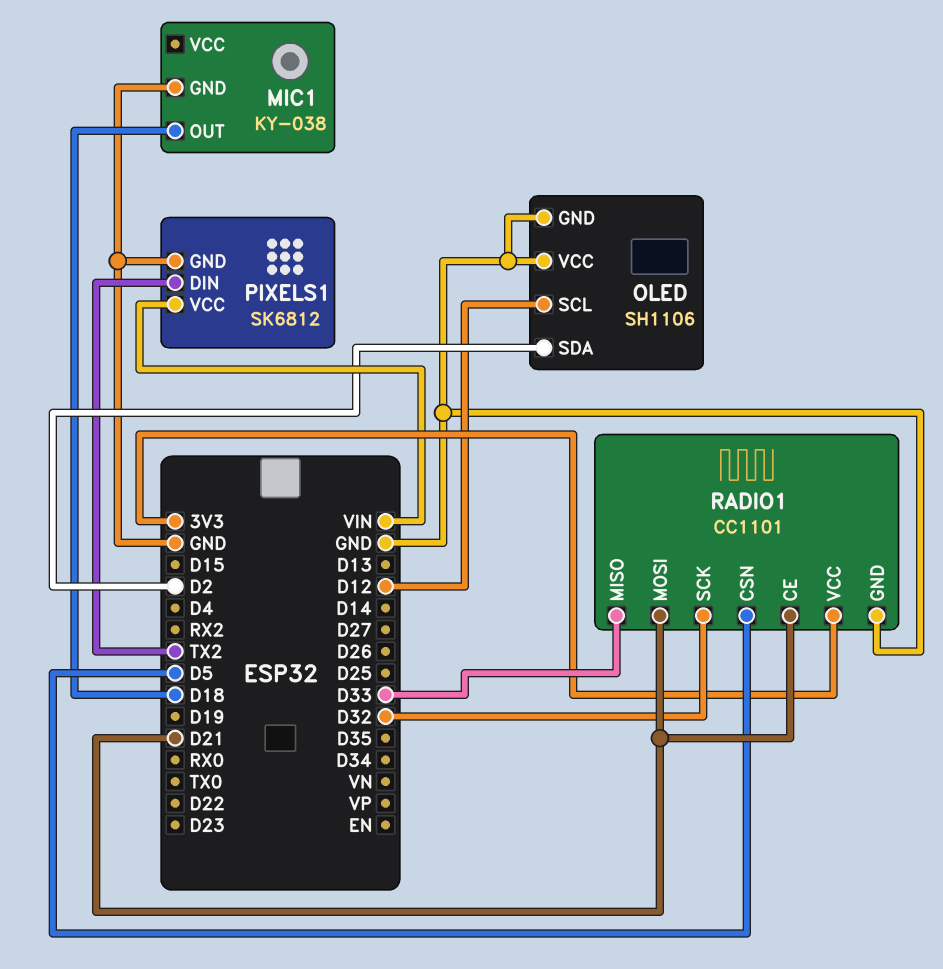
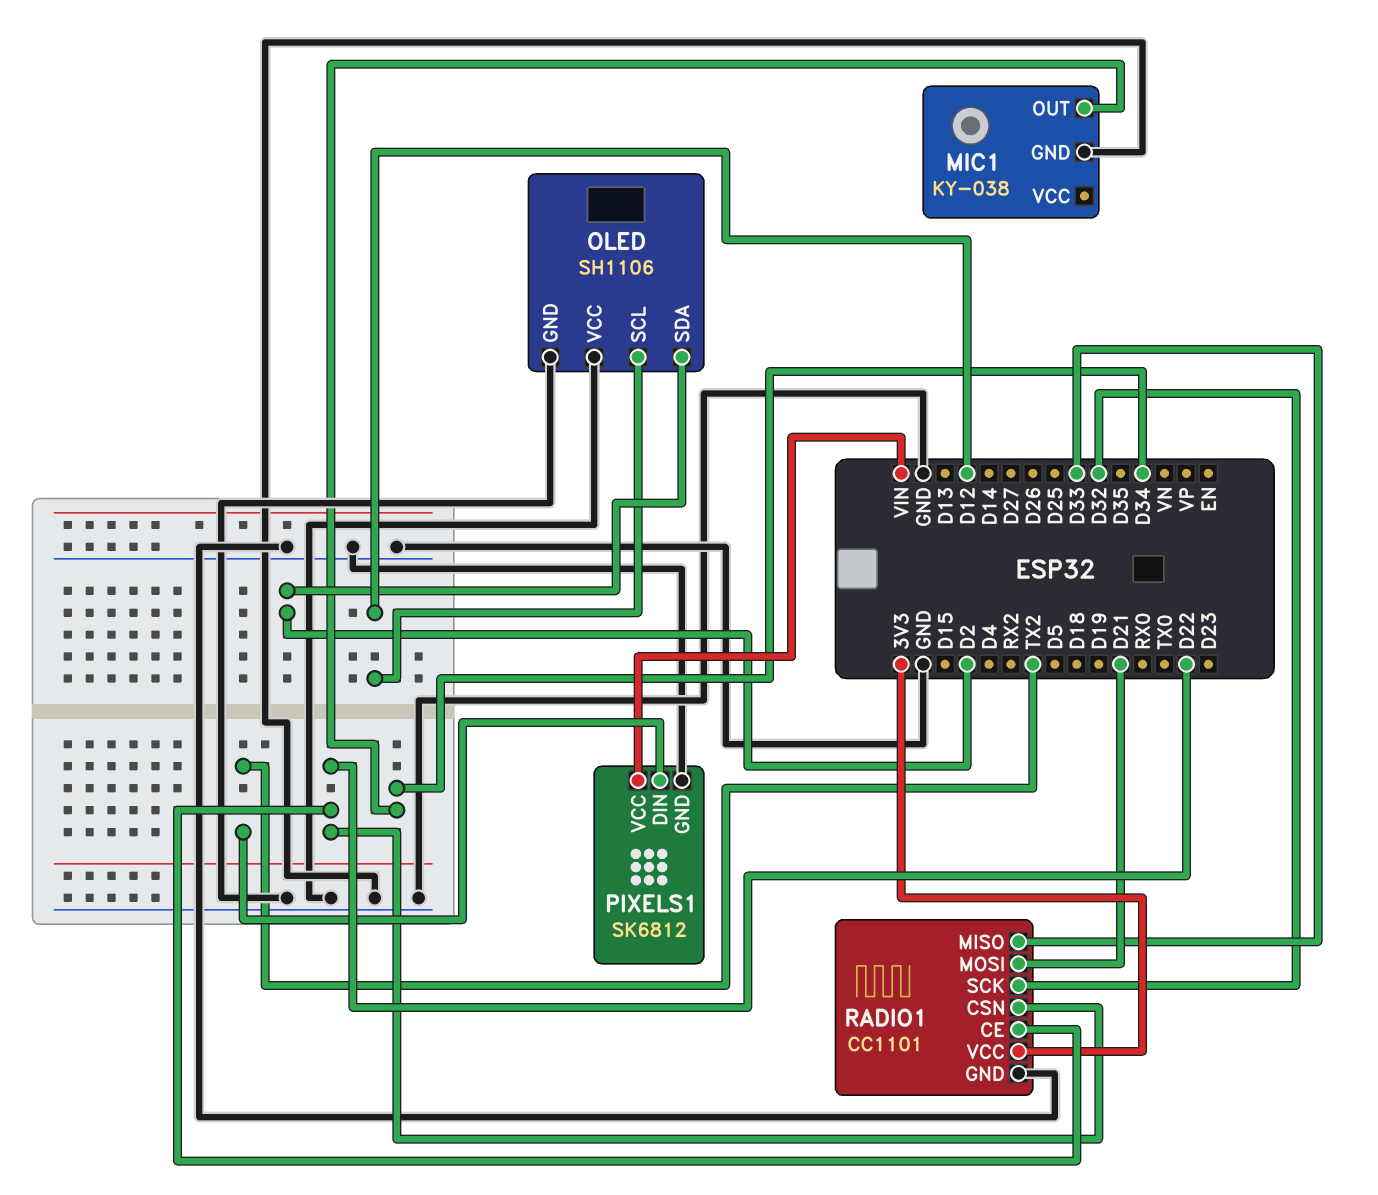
MIC1 pin OUT: D18 -> D34
RADIO1 pin CE: D21 -> D22
RADIO1 pin CSN: D5 -> D22

